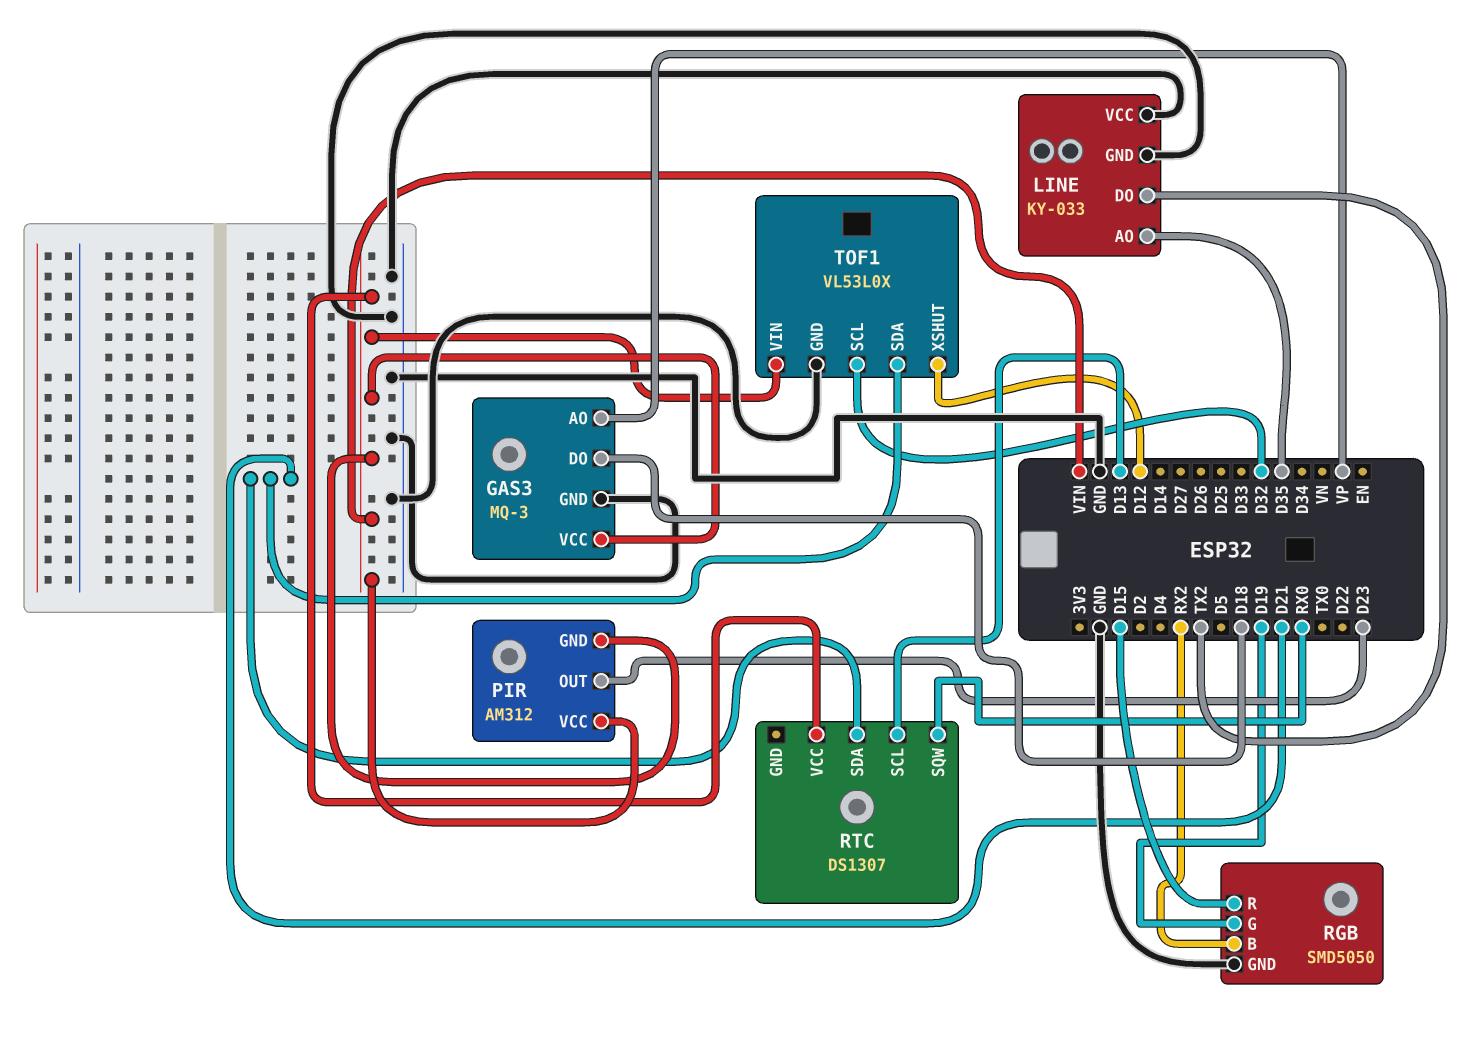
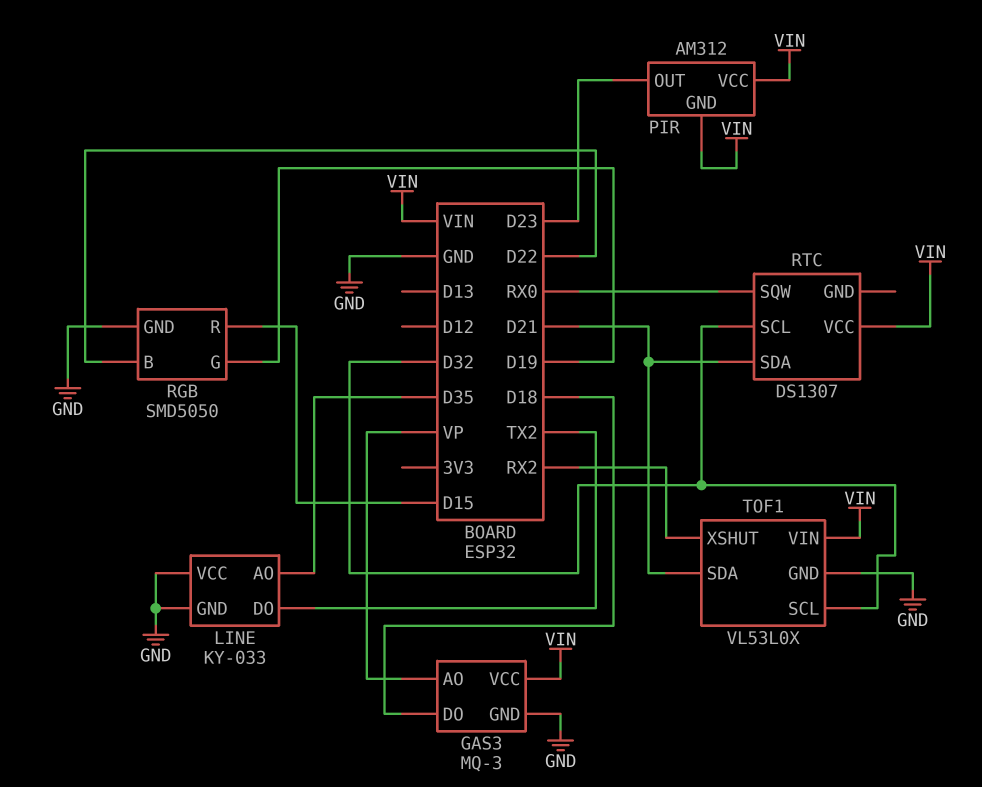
RGB pin B: RX2 -> D22
RTC pin SCL: D13 -> D32
TOF1 pin XSHUT: D12 -> RX2

